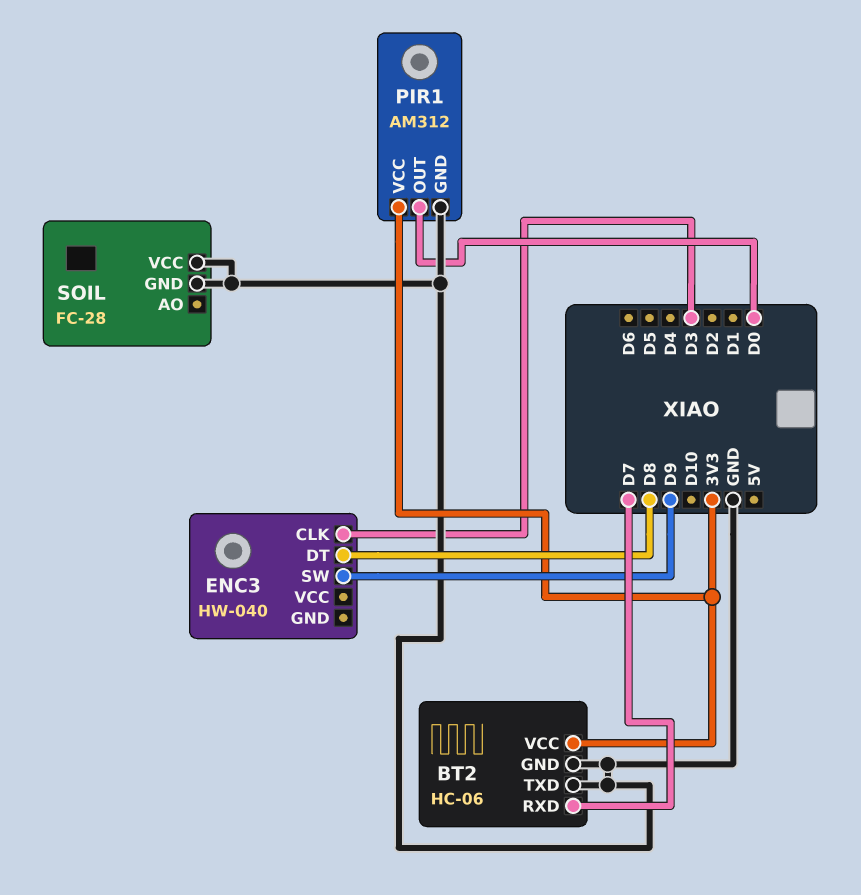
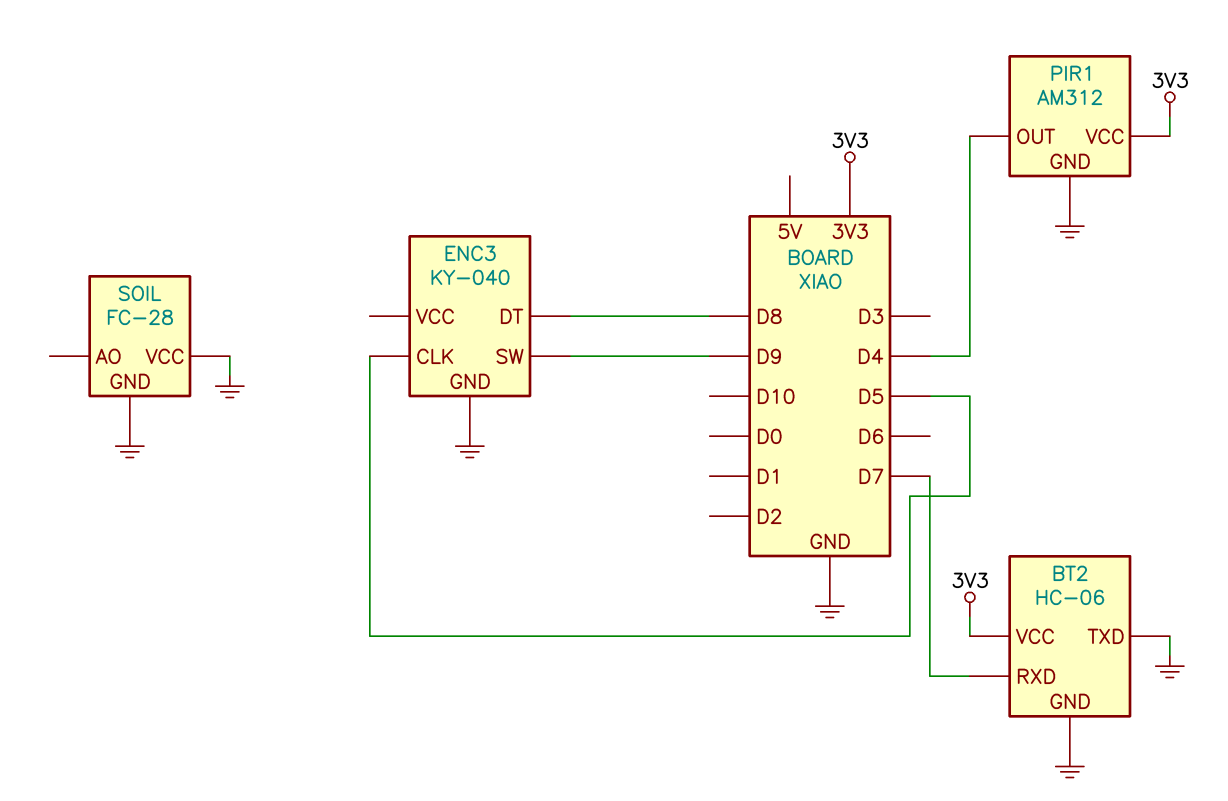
ENC3: HW-040 -> KY-040
ENC3 pin CLK: D3 -> D5
ENC3 pin GND: none -> GND
PIR1 pin OUT: D0 -> D4

